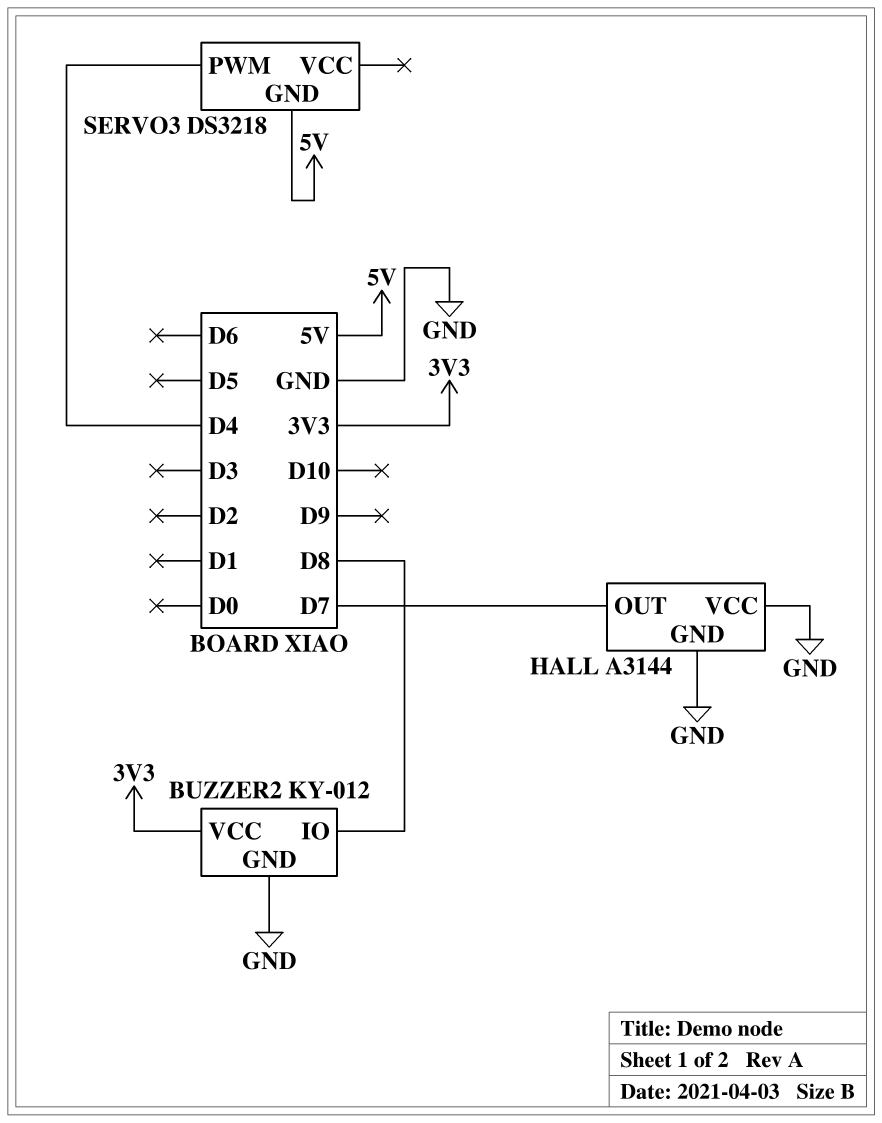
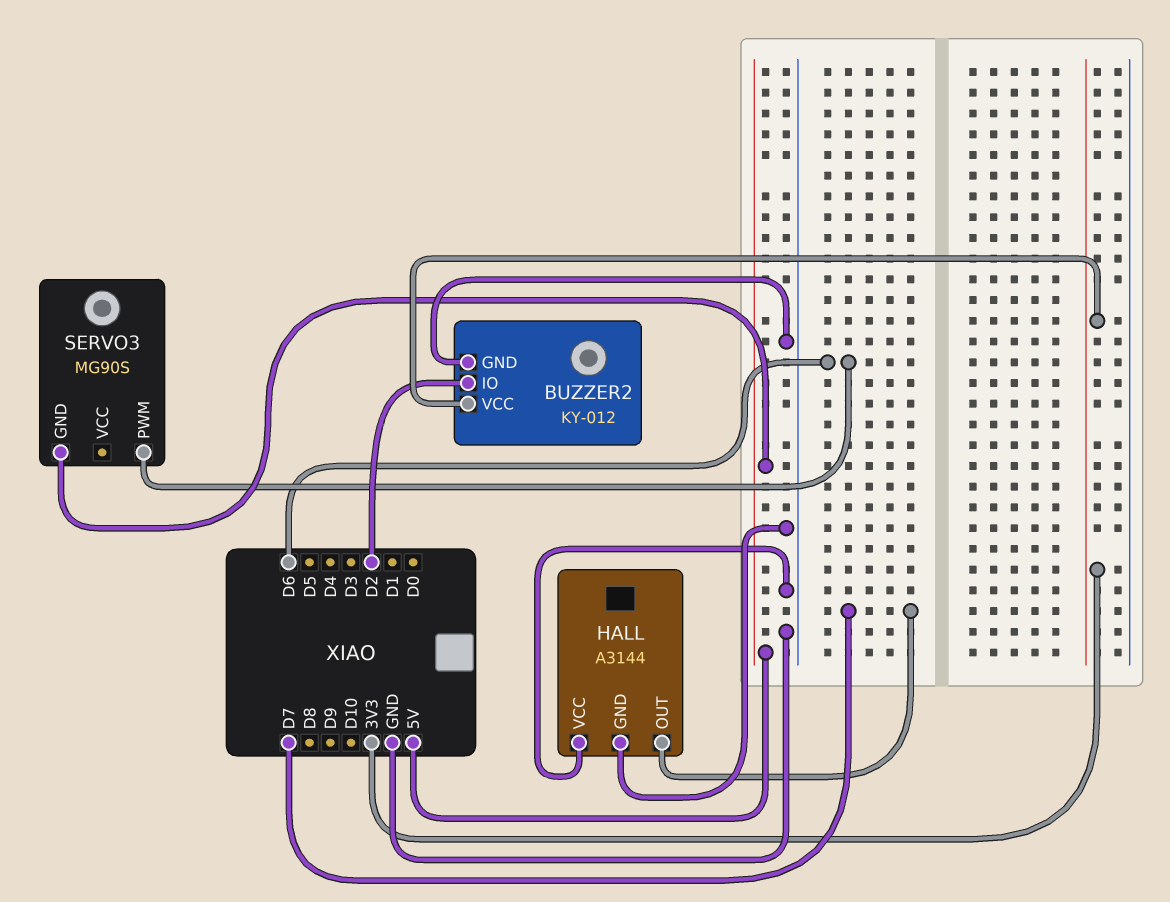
BUZZER2 pin IO: D8 -> D2
SERVO3: DS3218 -> MG90S
SERVO3 pin PWM: D4 -> D6

